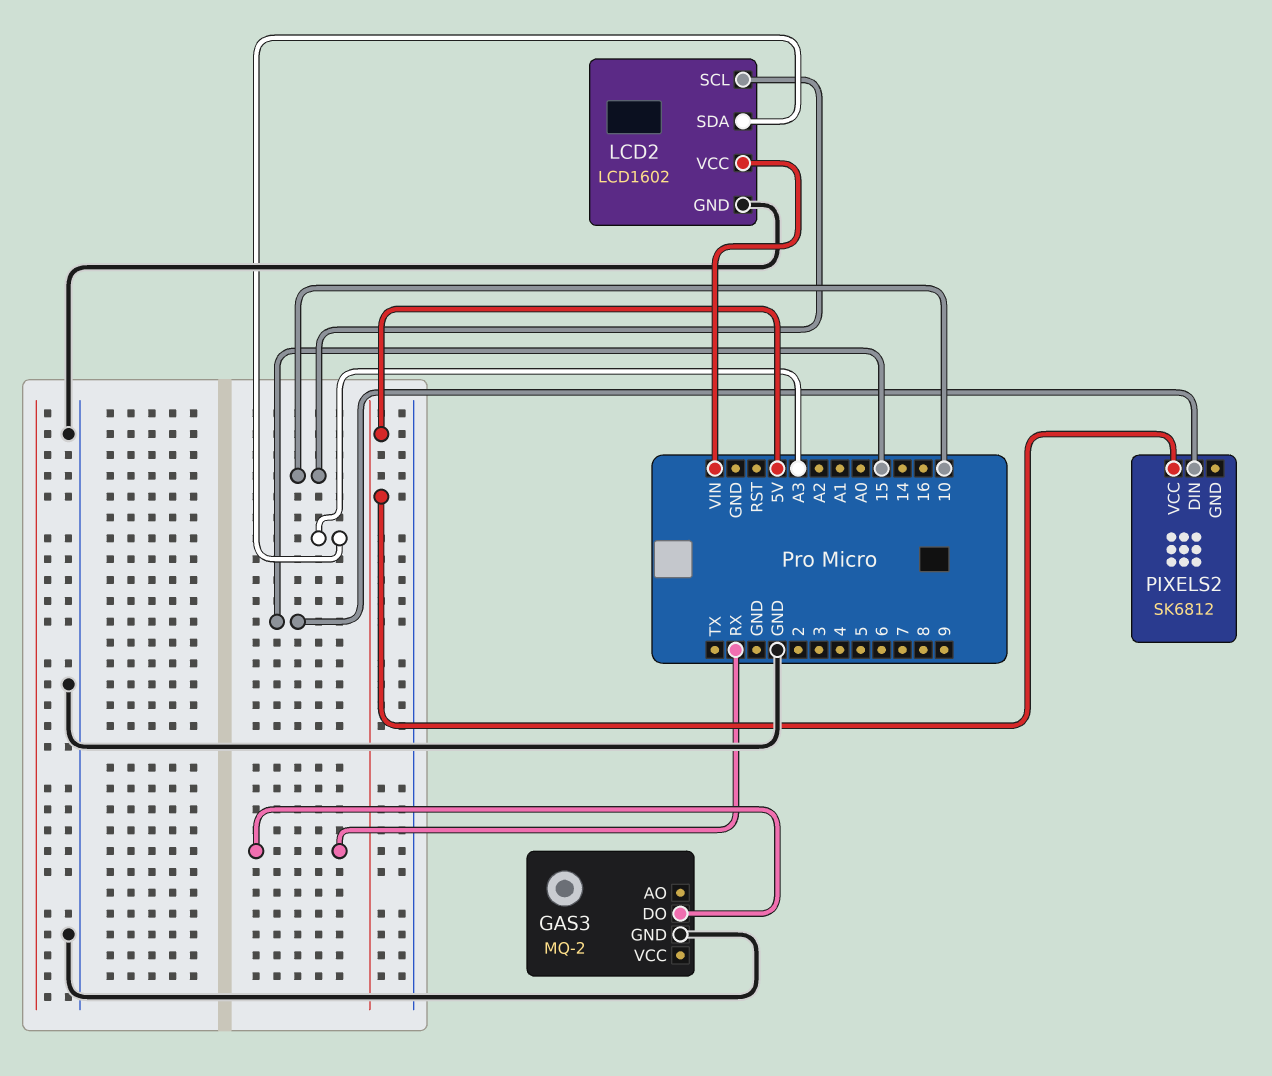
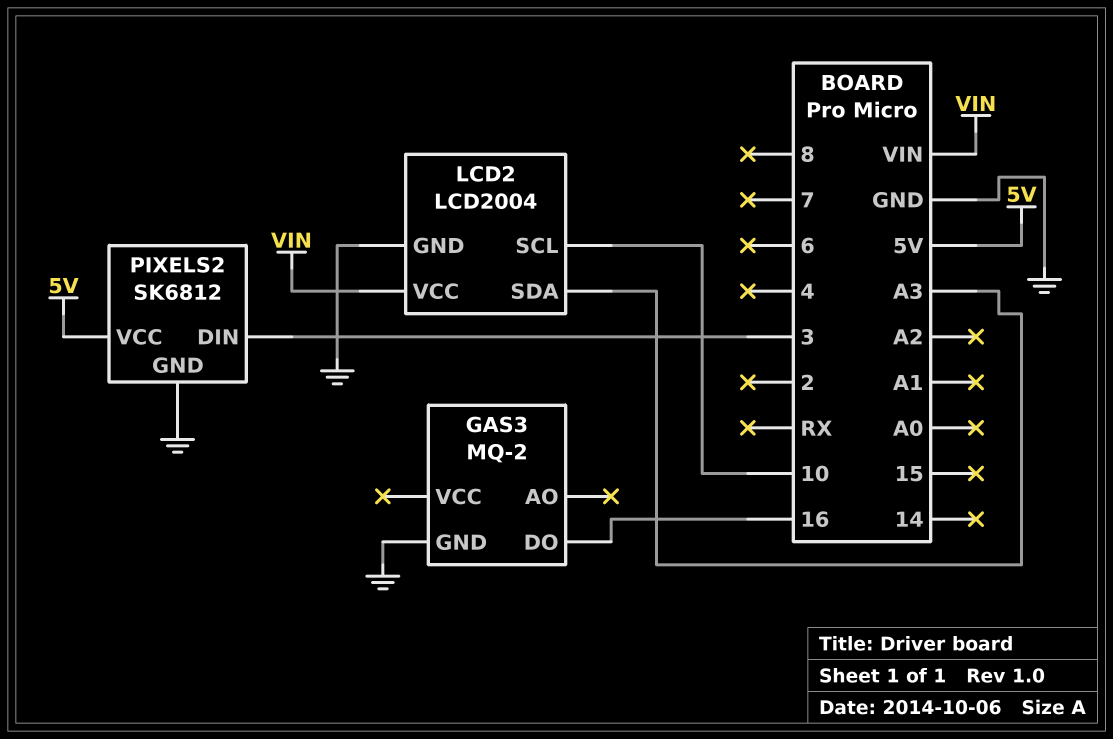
GAS3 pin DO: RX -> 16
LCD2: LCD1602 -> LCD2004
PIXELS2 pin DIN: 15 -> 3
PIXELS2 pin GND: none -> GND

